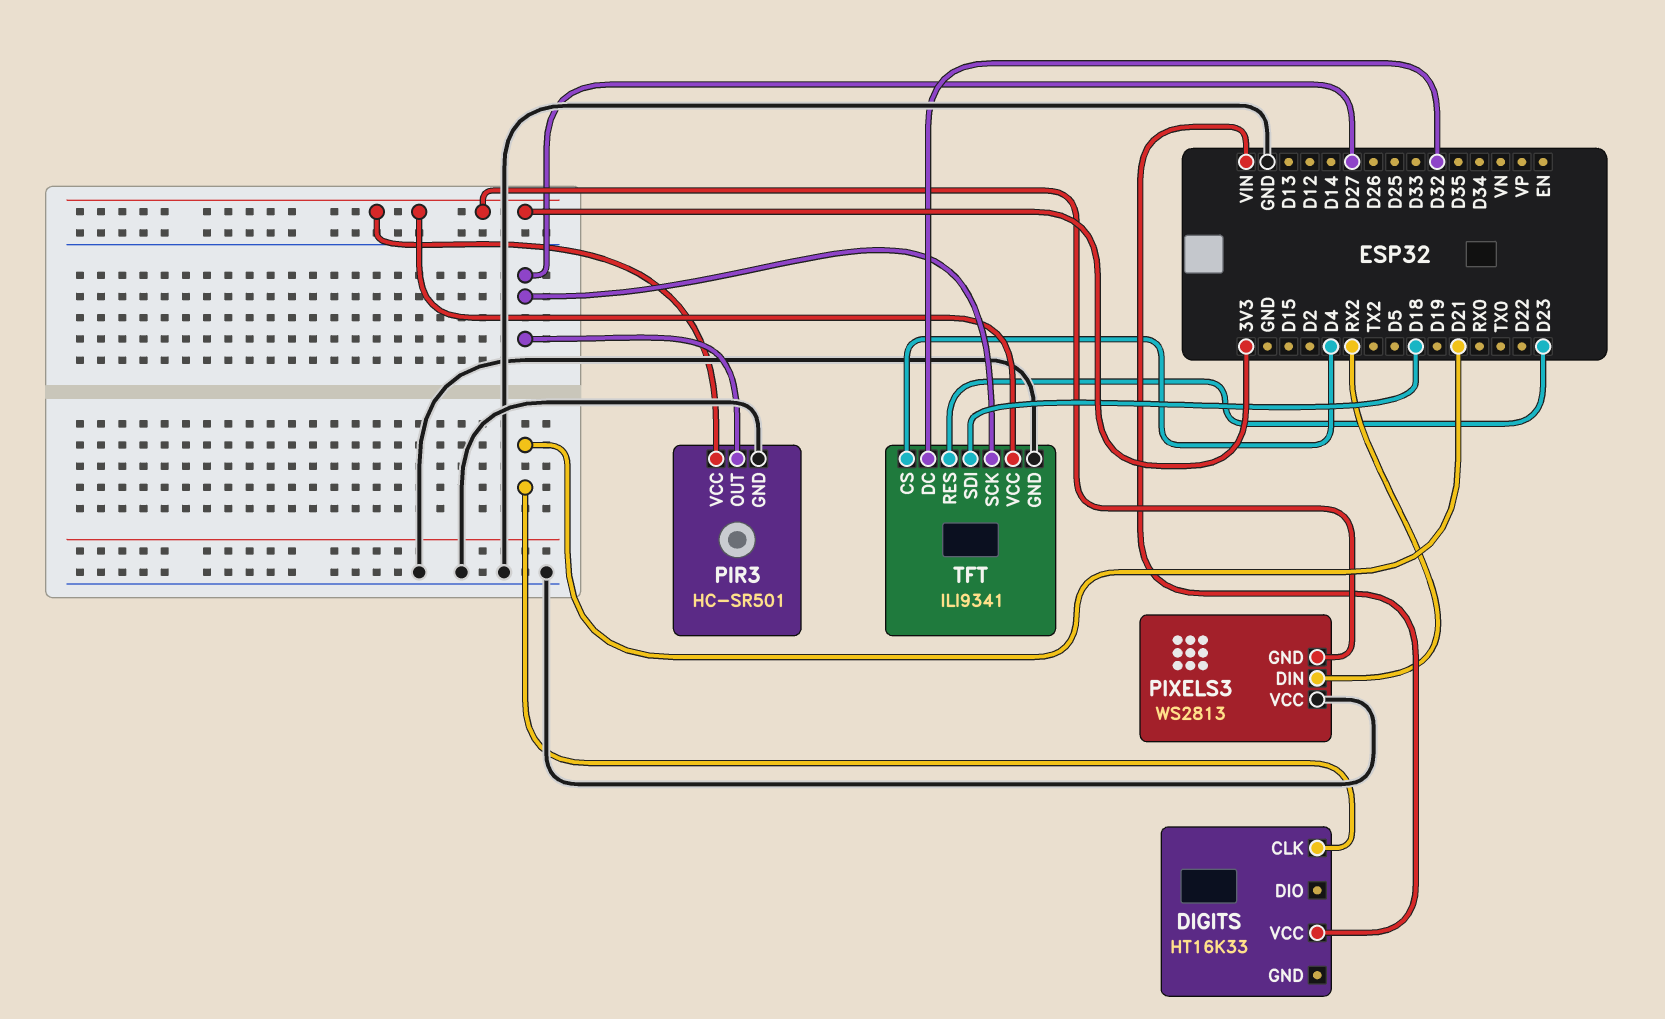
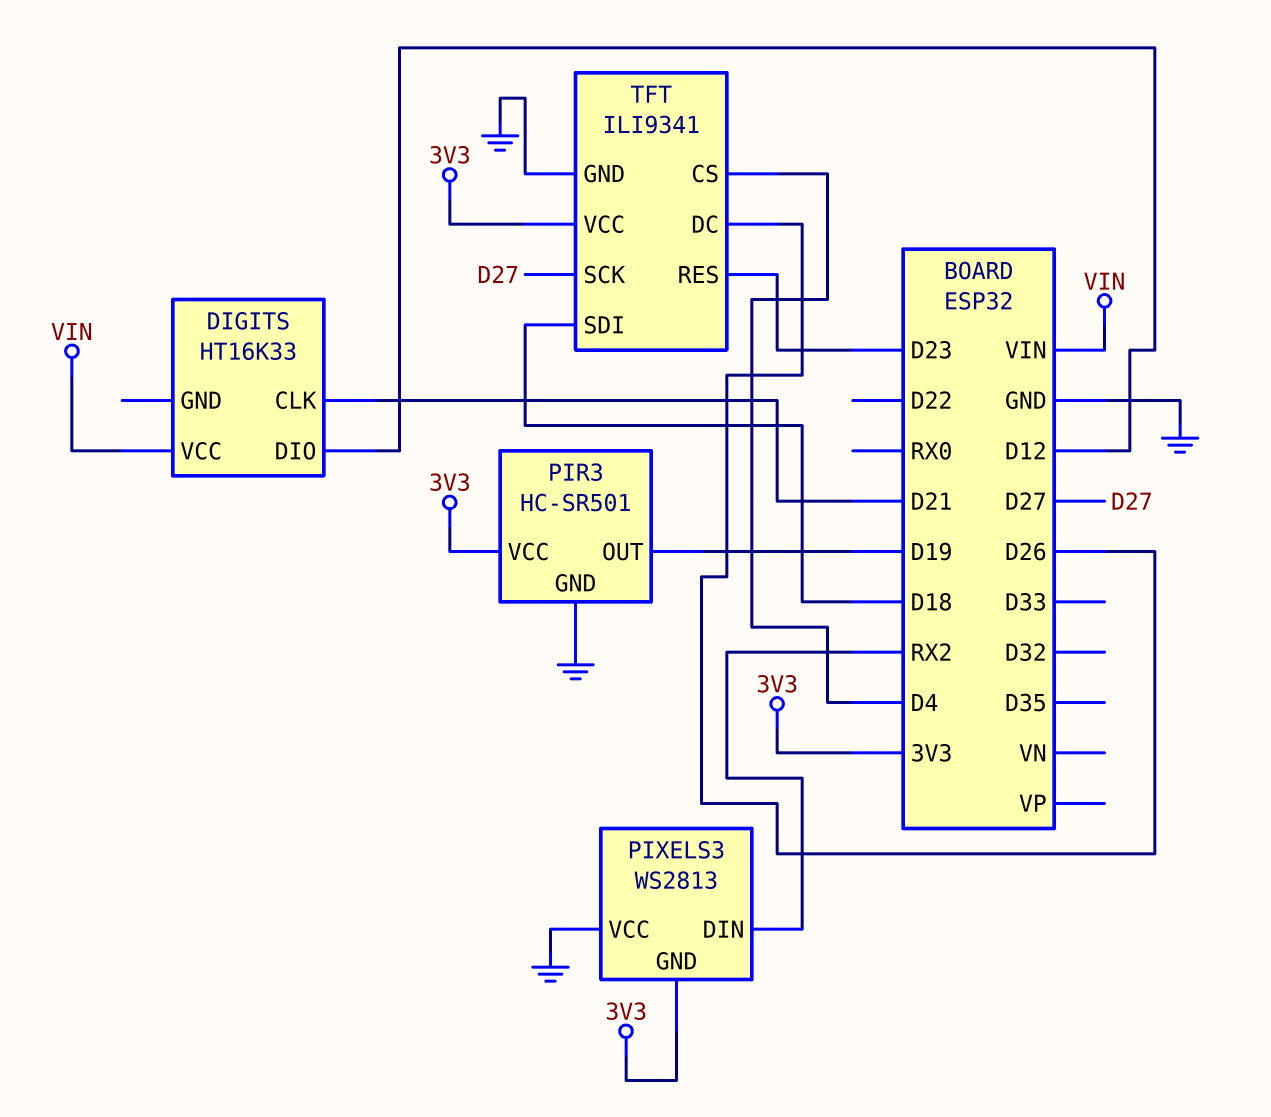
DIGITS pin DIO: none -> D12
PIR3 pin OUT: D27 -> D19
TFT pin DC: D32 -> D26

